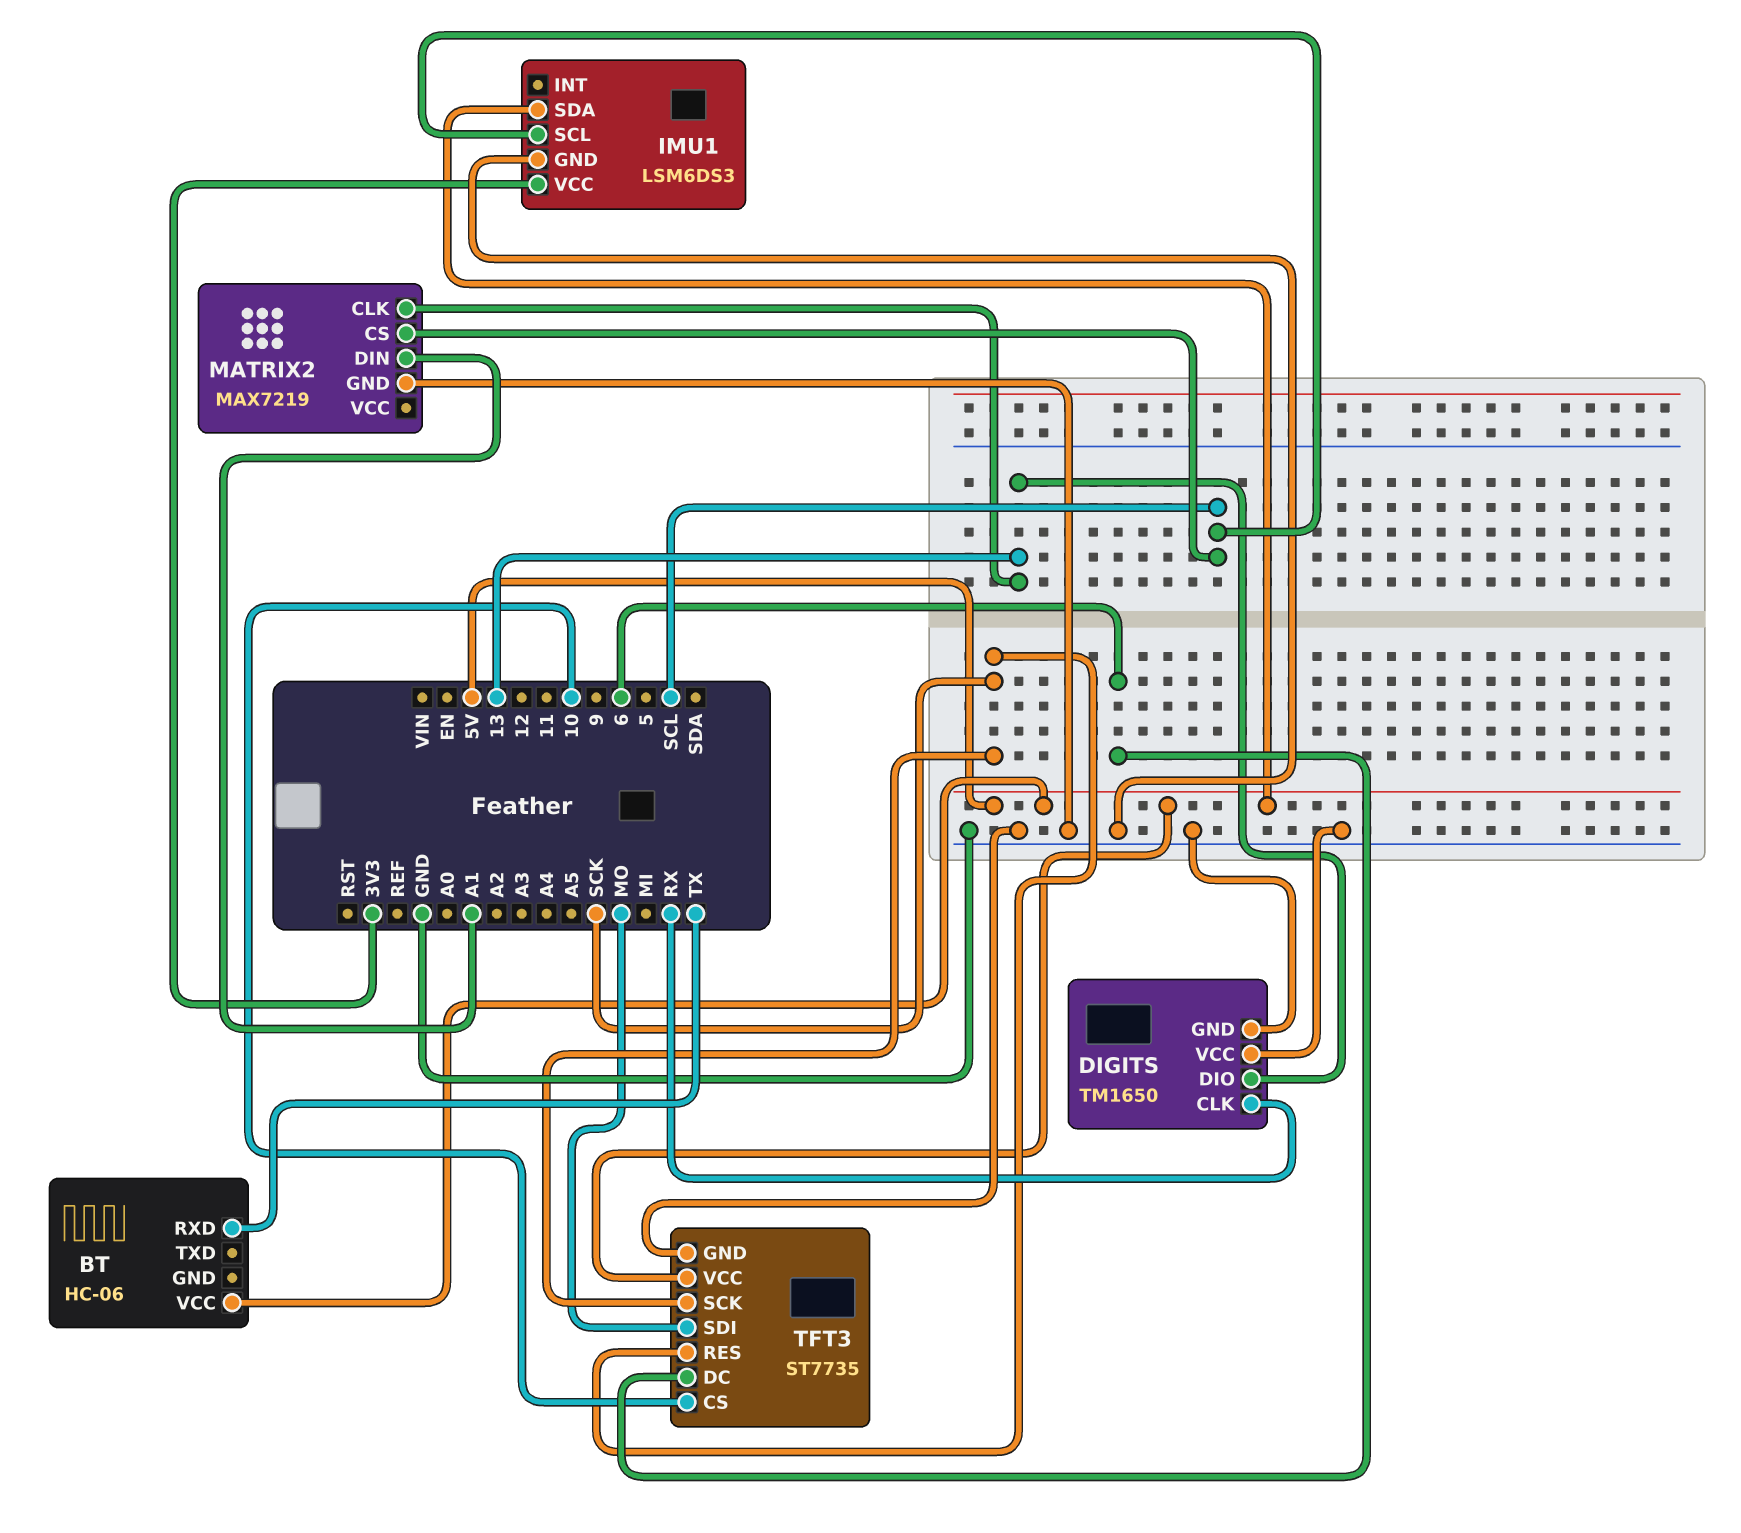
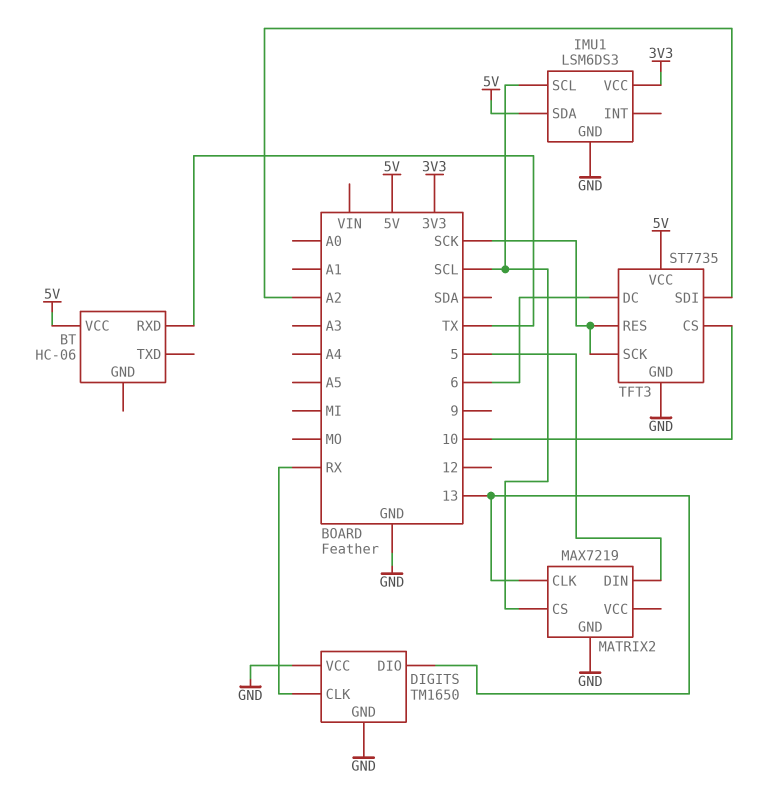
MATRIX2 pin DIN: A1 -> 5
TFT3 pin SDI: MO -> A2

